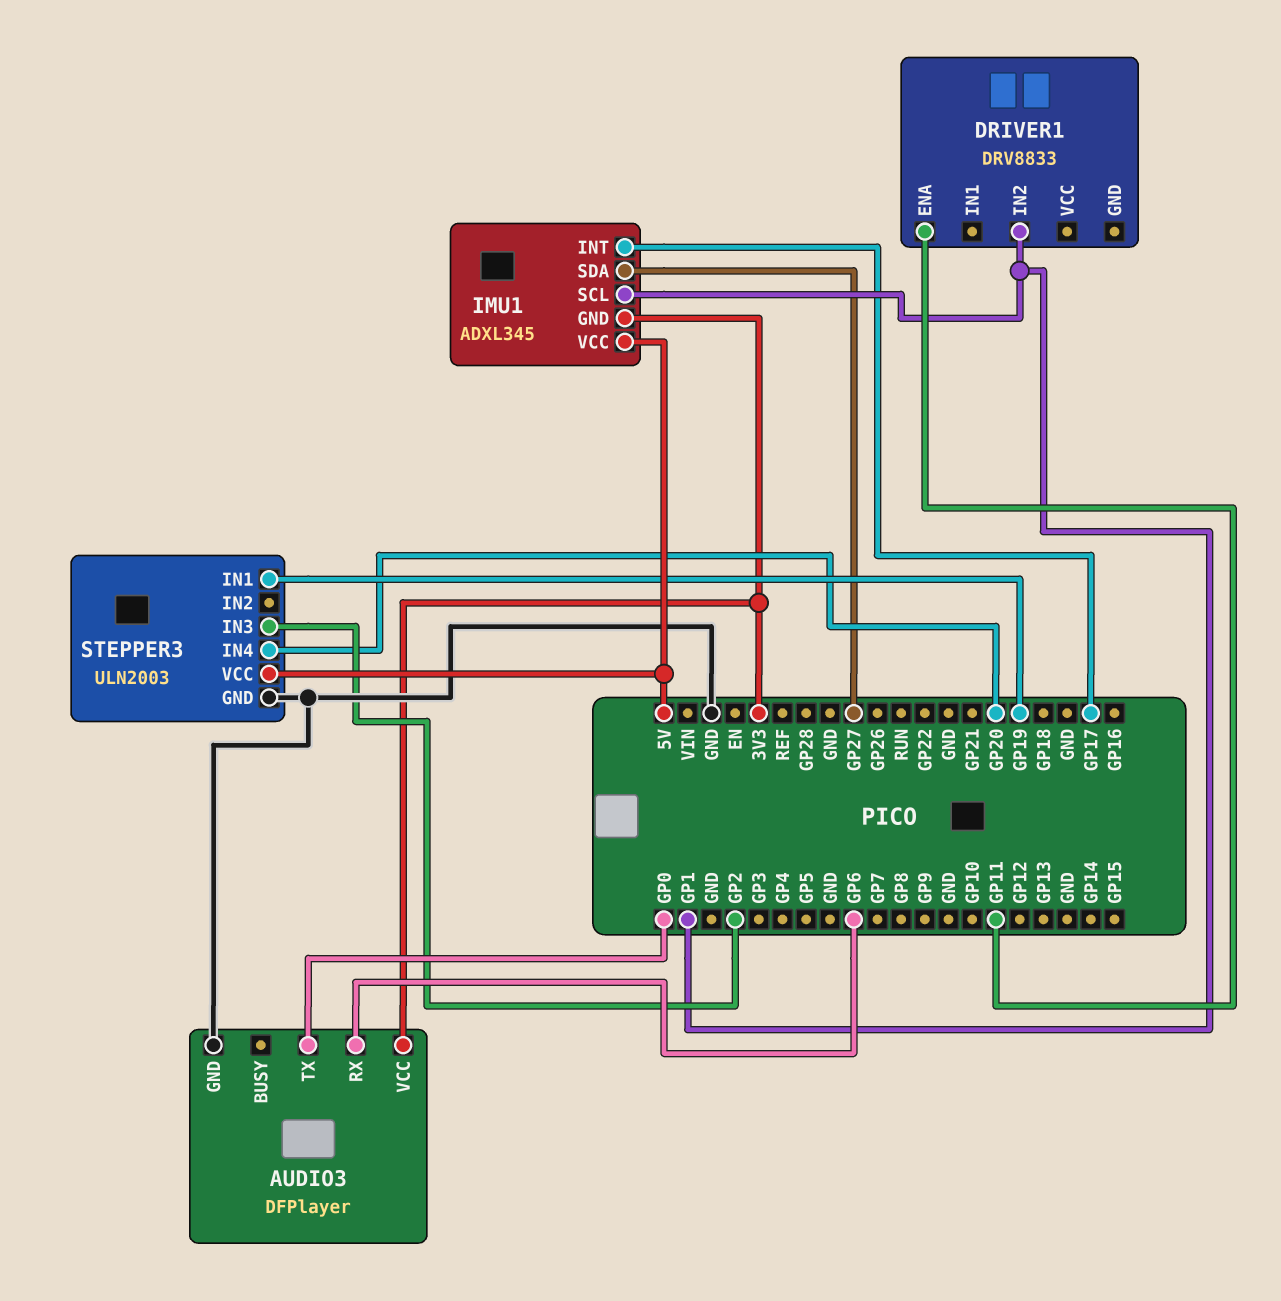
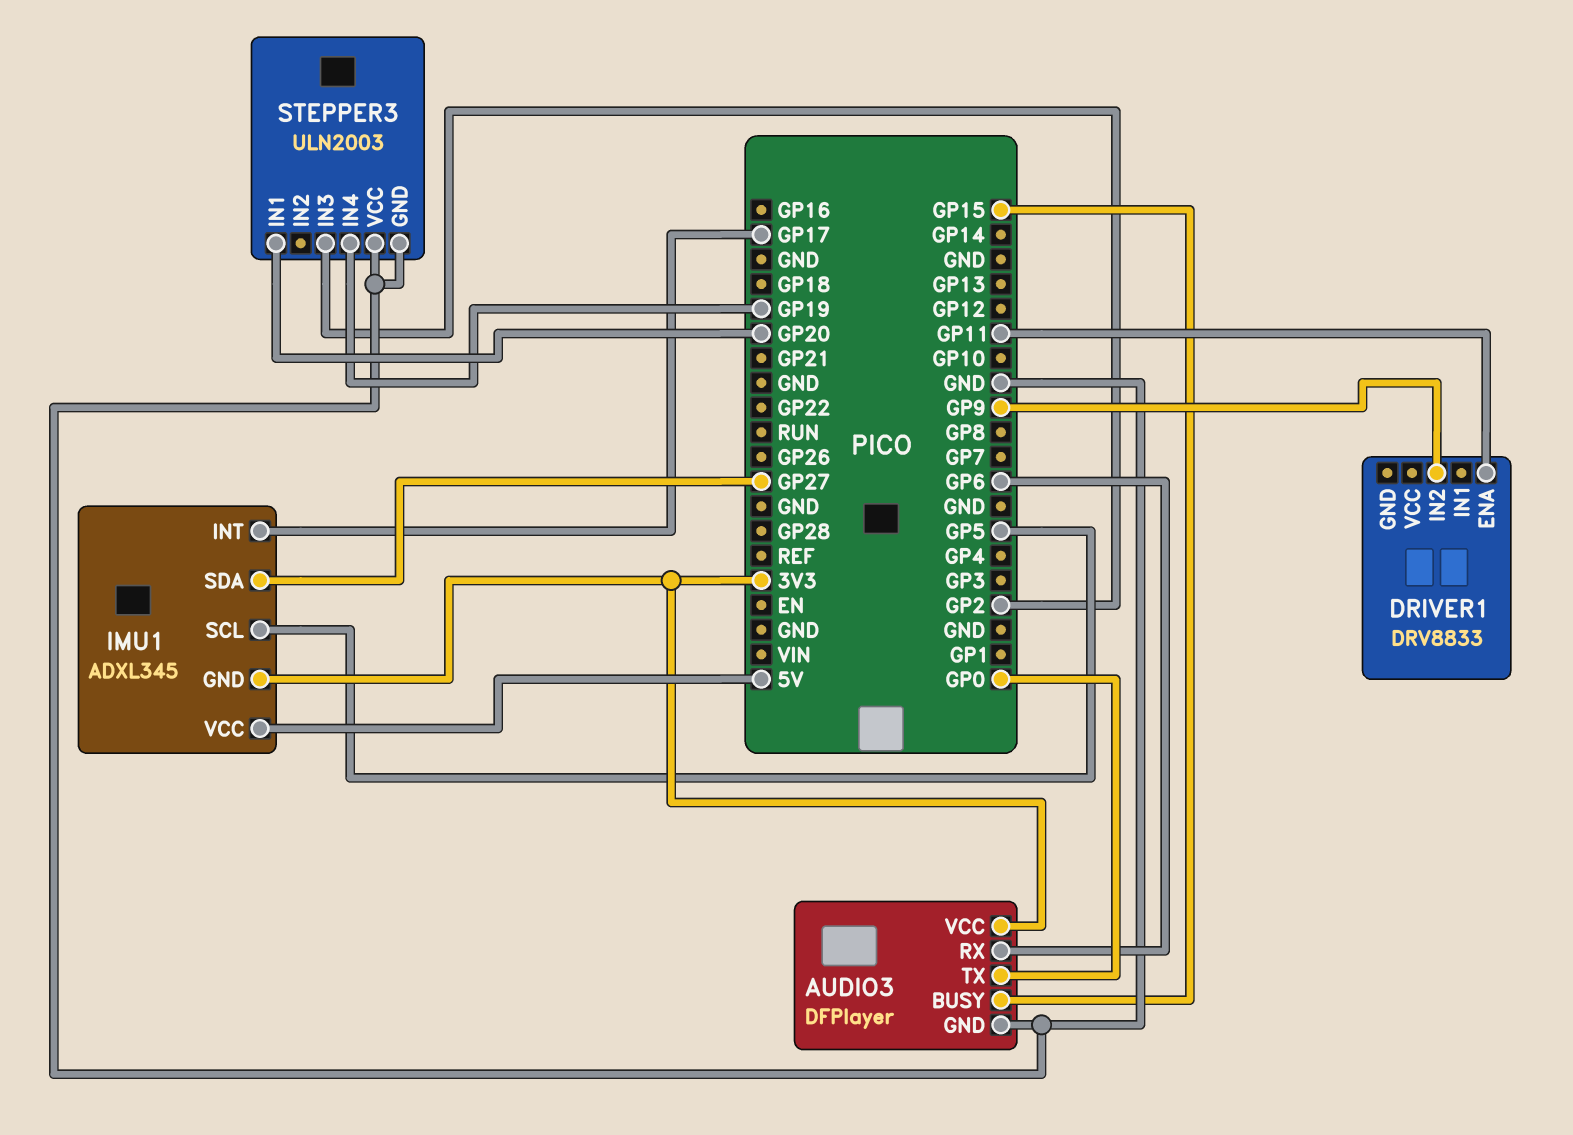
AUDIO3 pin BUSY: none -> GP15
DRIVER1 pin IN2: GP1 -> GP9
IMU1 pin SCL: GP1 -> GP5
STEPPER3 pin IN1: GP19 -> GP20
STEPPER3 pin IN4: GP20 -> GP19
STEPPER3 pin VCC: 5V -> GND

